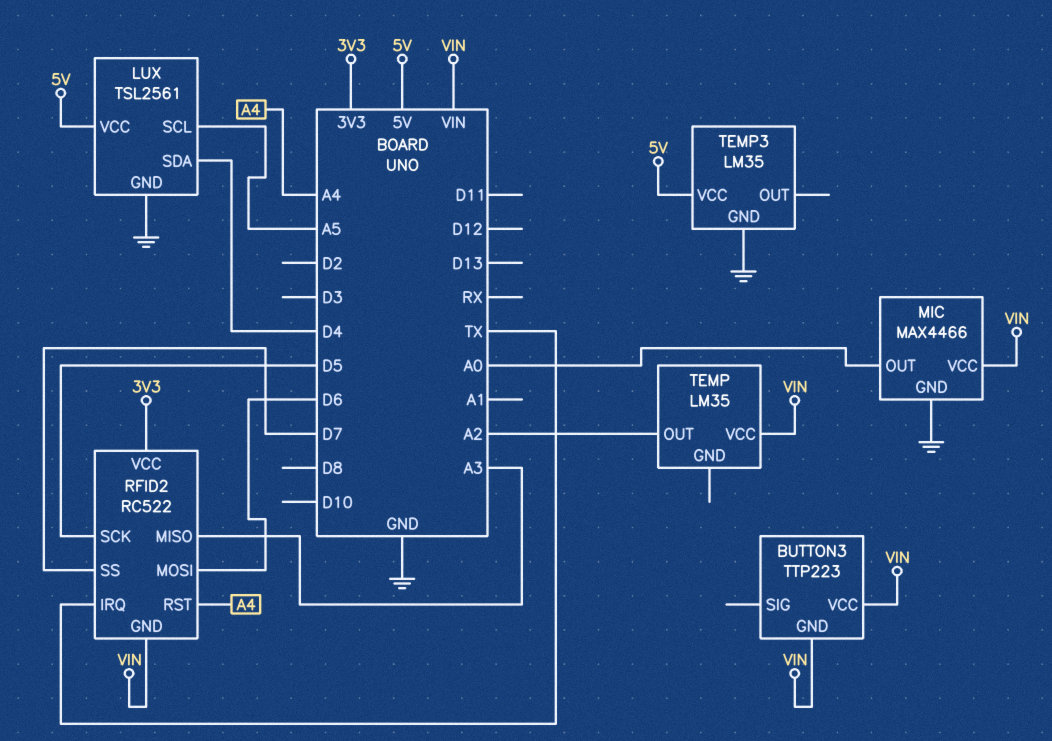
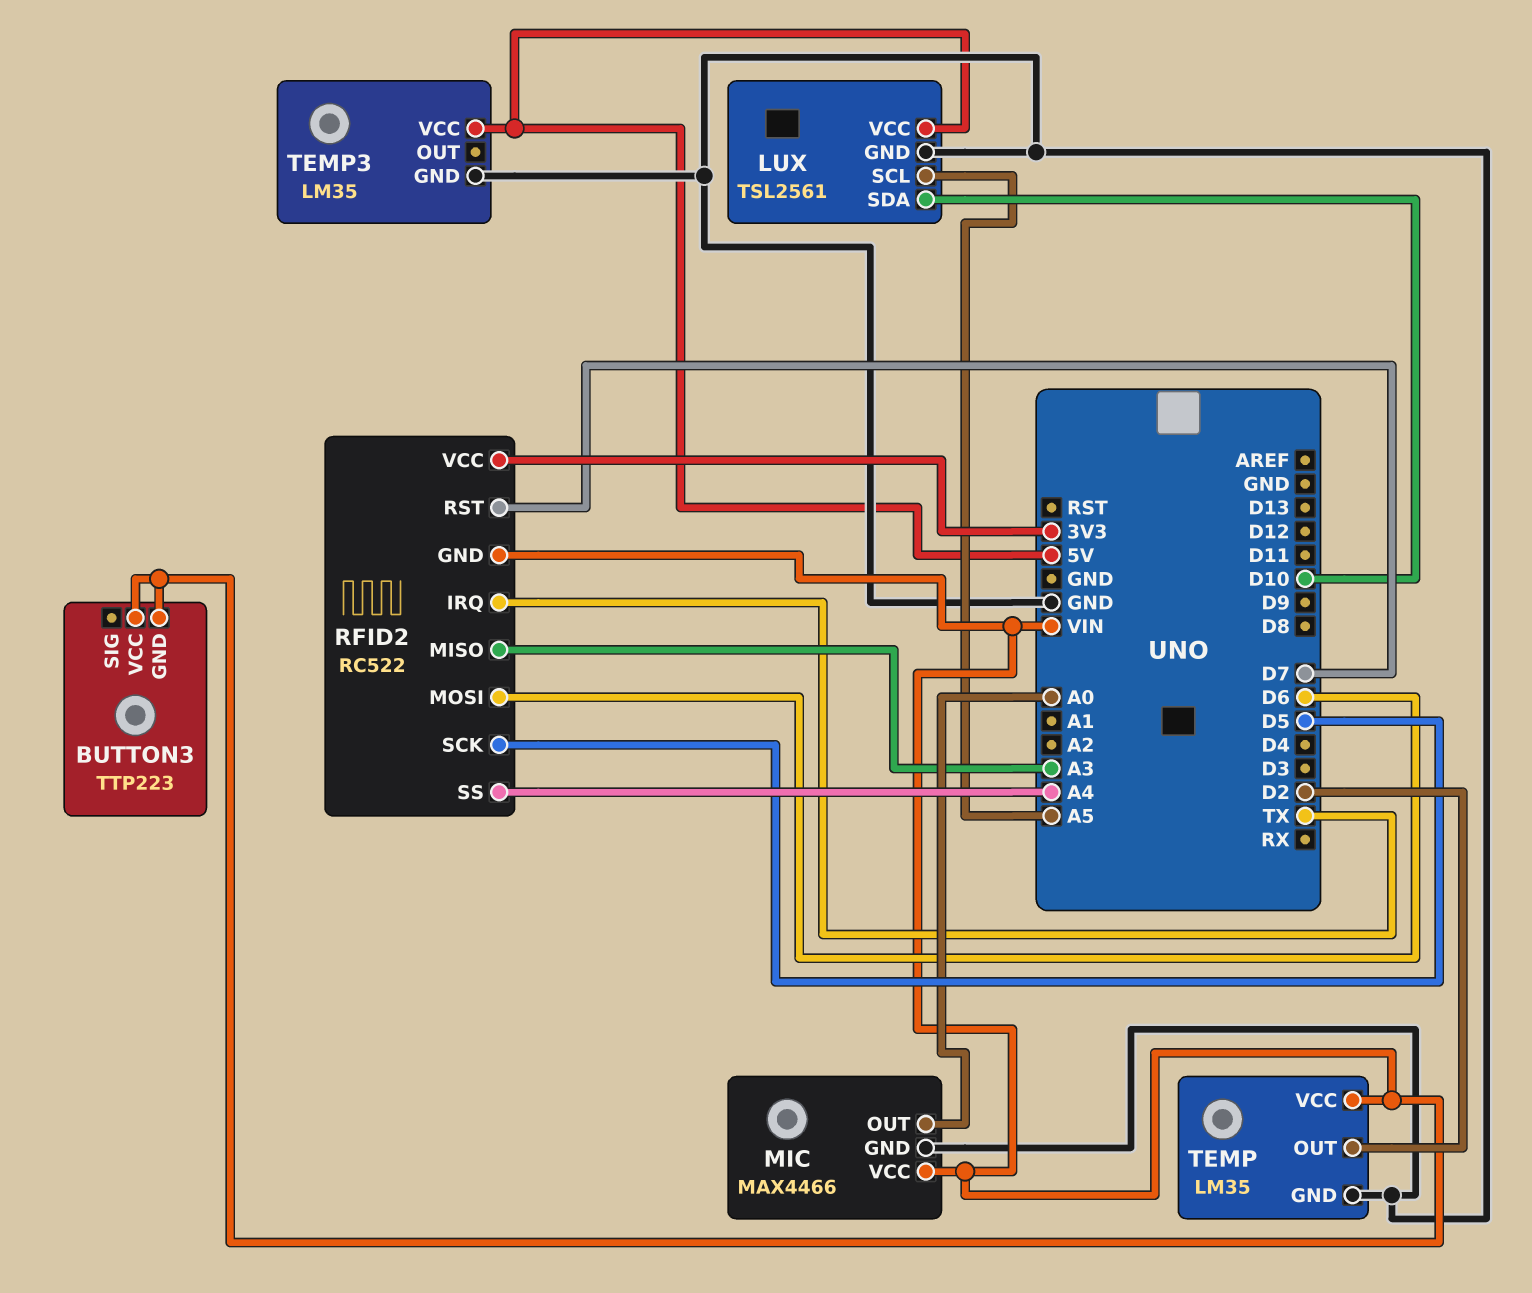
LUX pin SDA: D4 -> D10
RFID2 pin RST: A4 -> D7
RFID2 pin SS: D7 -> A4
TEMP pin GND: none -> GND
TEMP pin OUT: A2 -> D2

